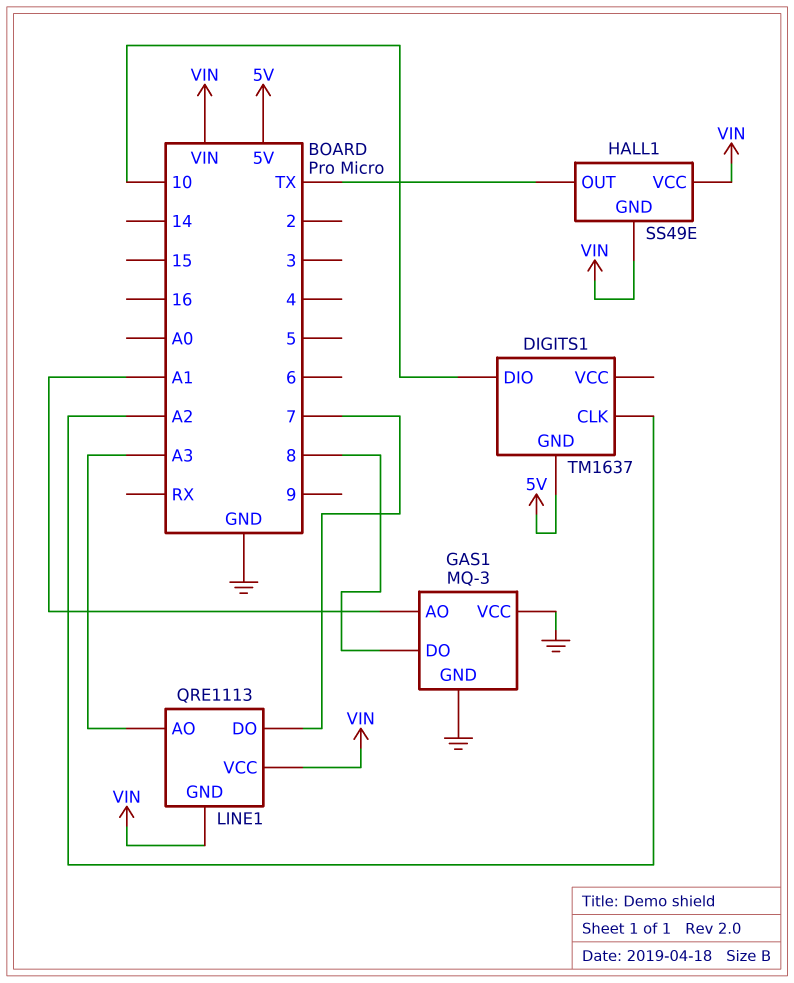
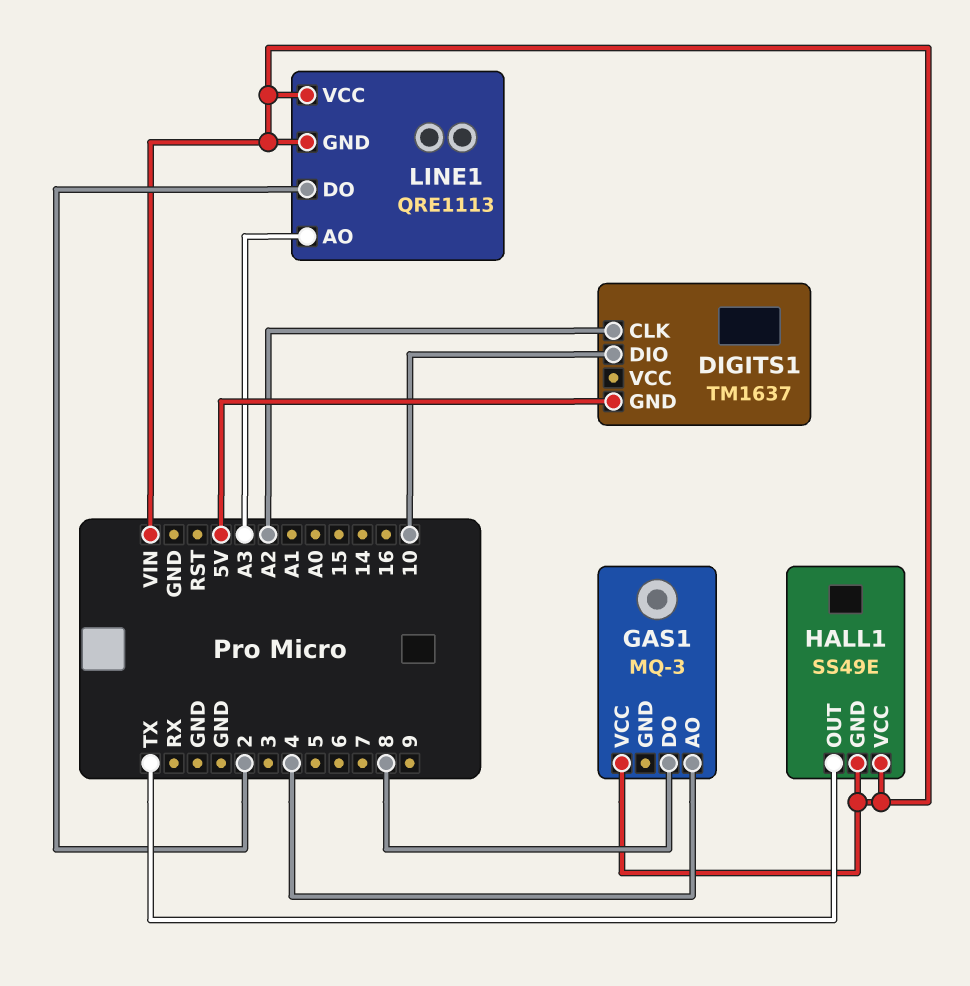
GAS1 pin AO: A1 -> 4
GAS1 pin GND: GND -> none
GAS1 pin VCC: GND -> VIN
LINE1 pin DO: 7 -> 2

